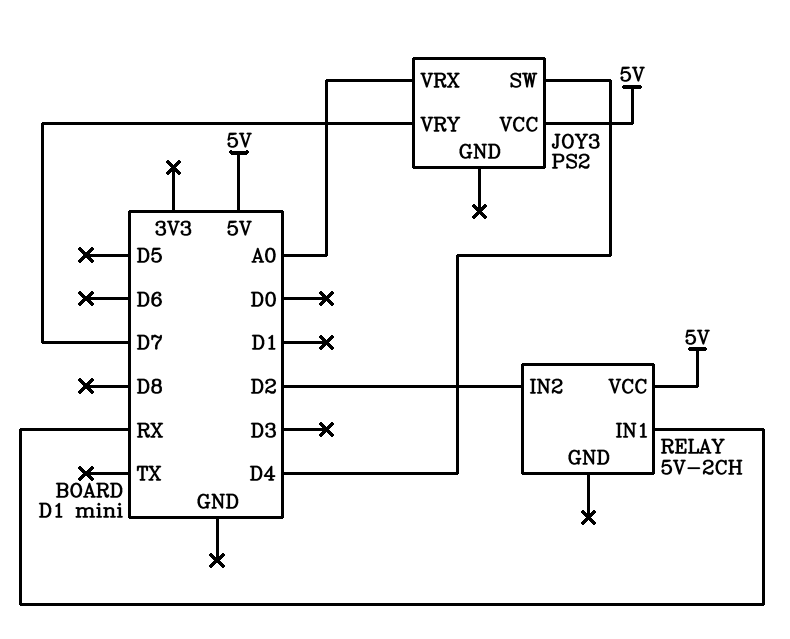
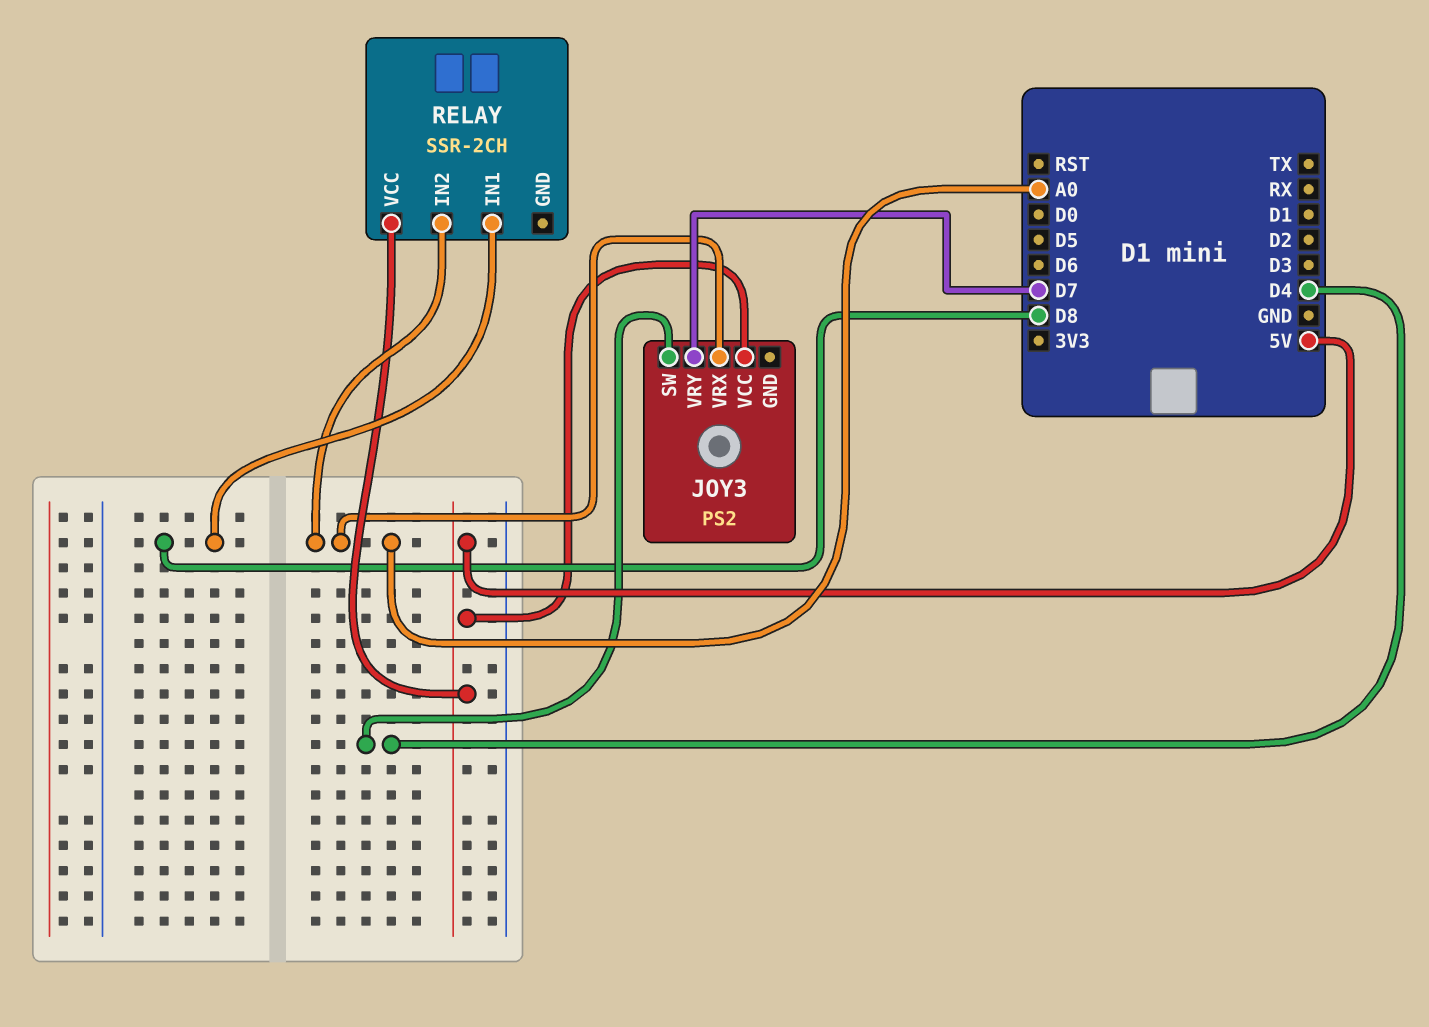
RELAY: 5V-2CH -> SSR-2CH
RELAY pin IN1: RX -> D8
RELAY pin IN2: D2 -> A0

